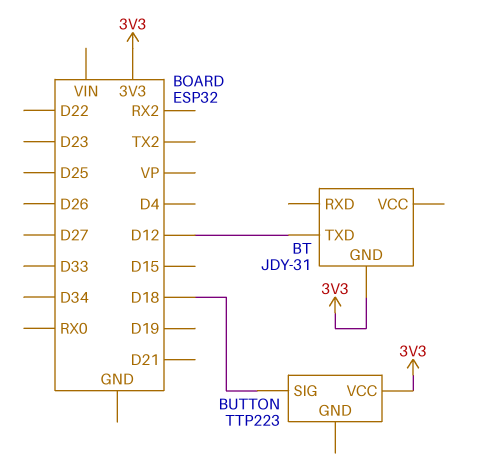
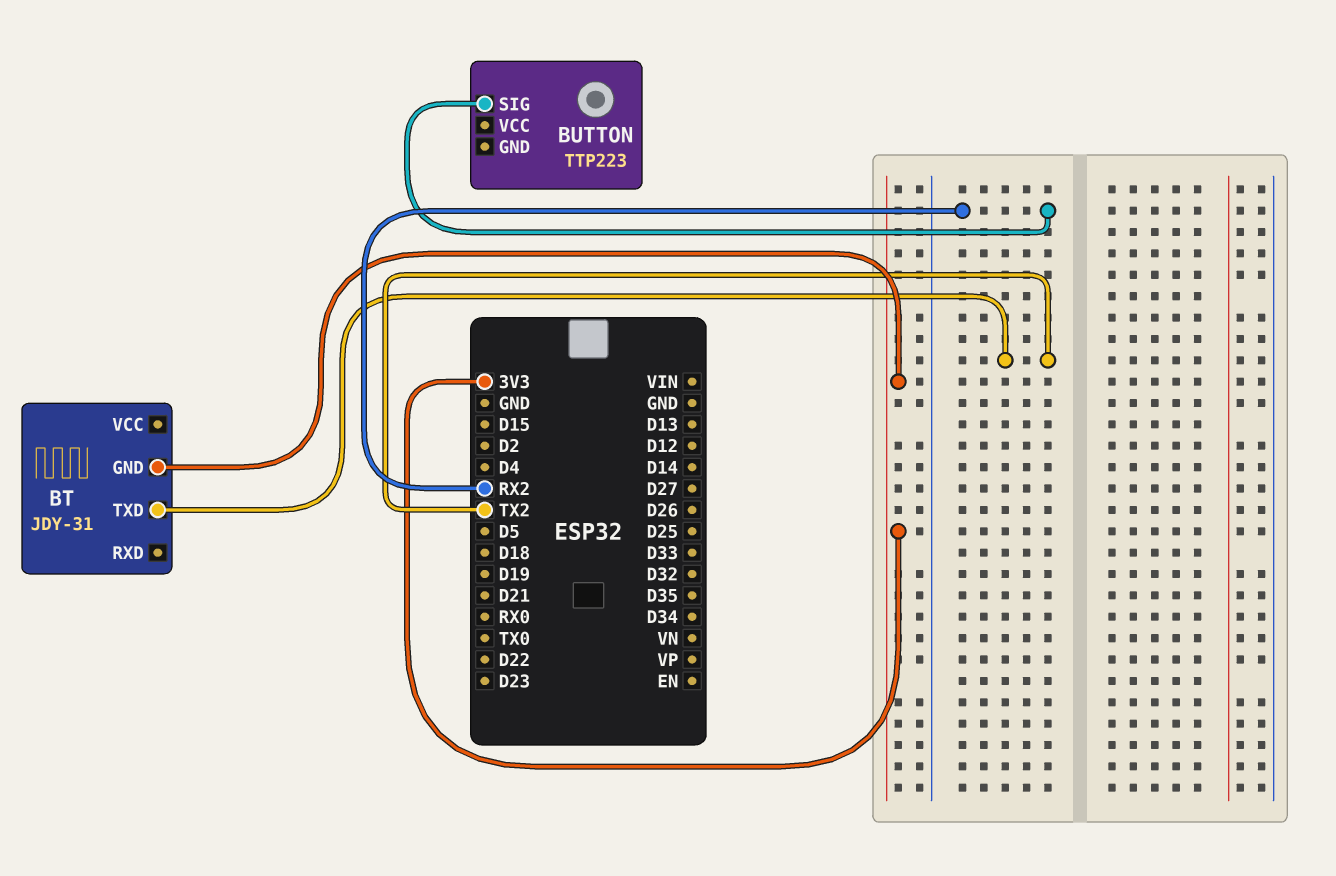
BT pin TXD: D12 -> TX2
BUTTON pin SIG: D18 -> RX2
BUTTON pin VCC: 3V3 -> none

